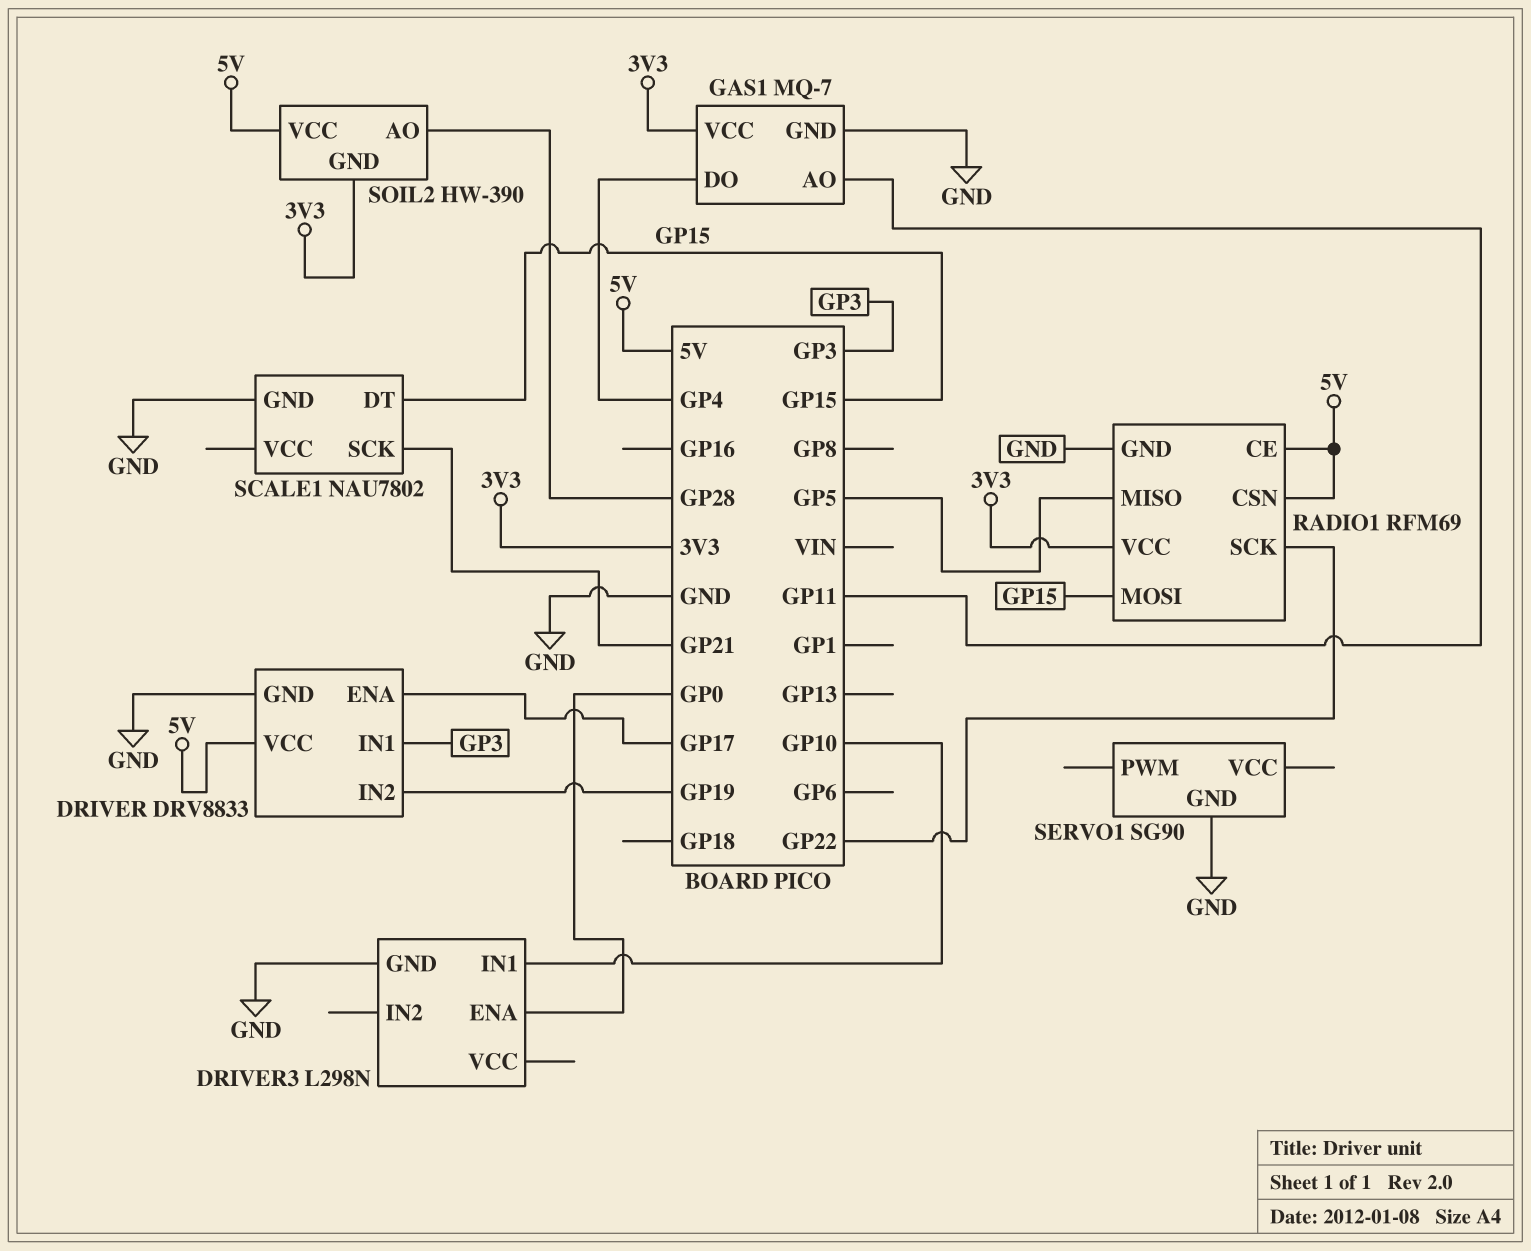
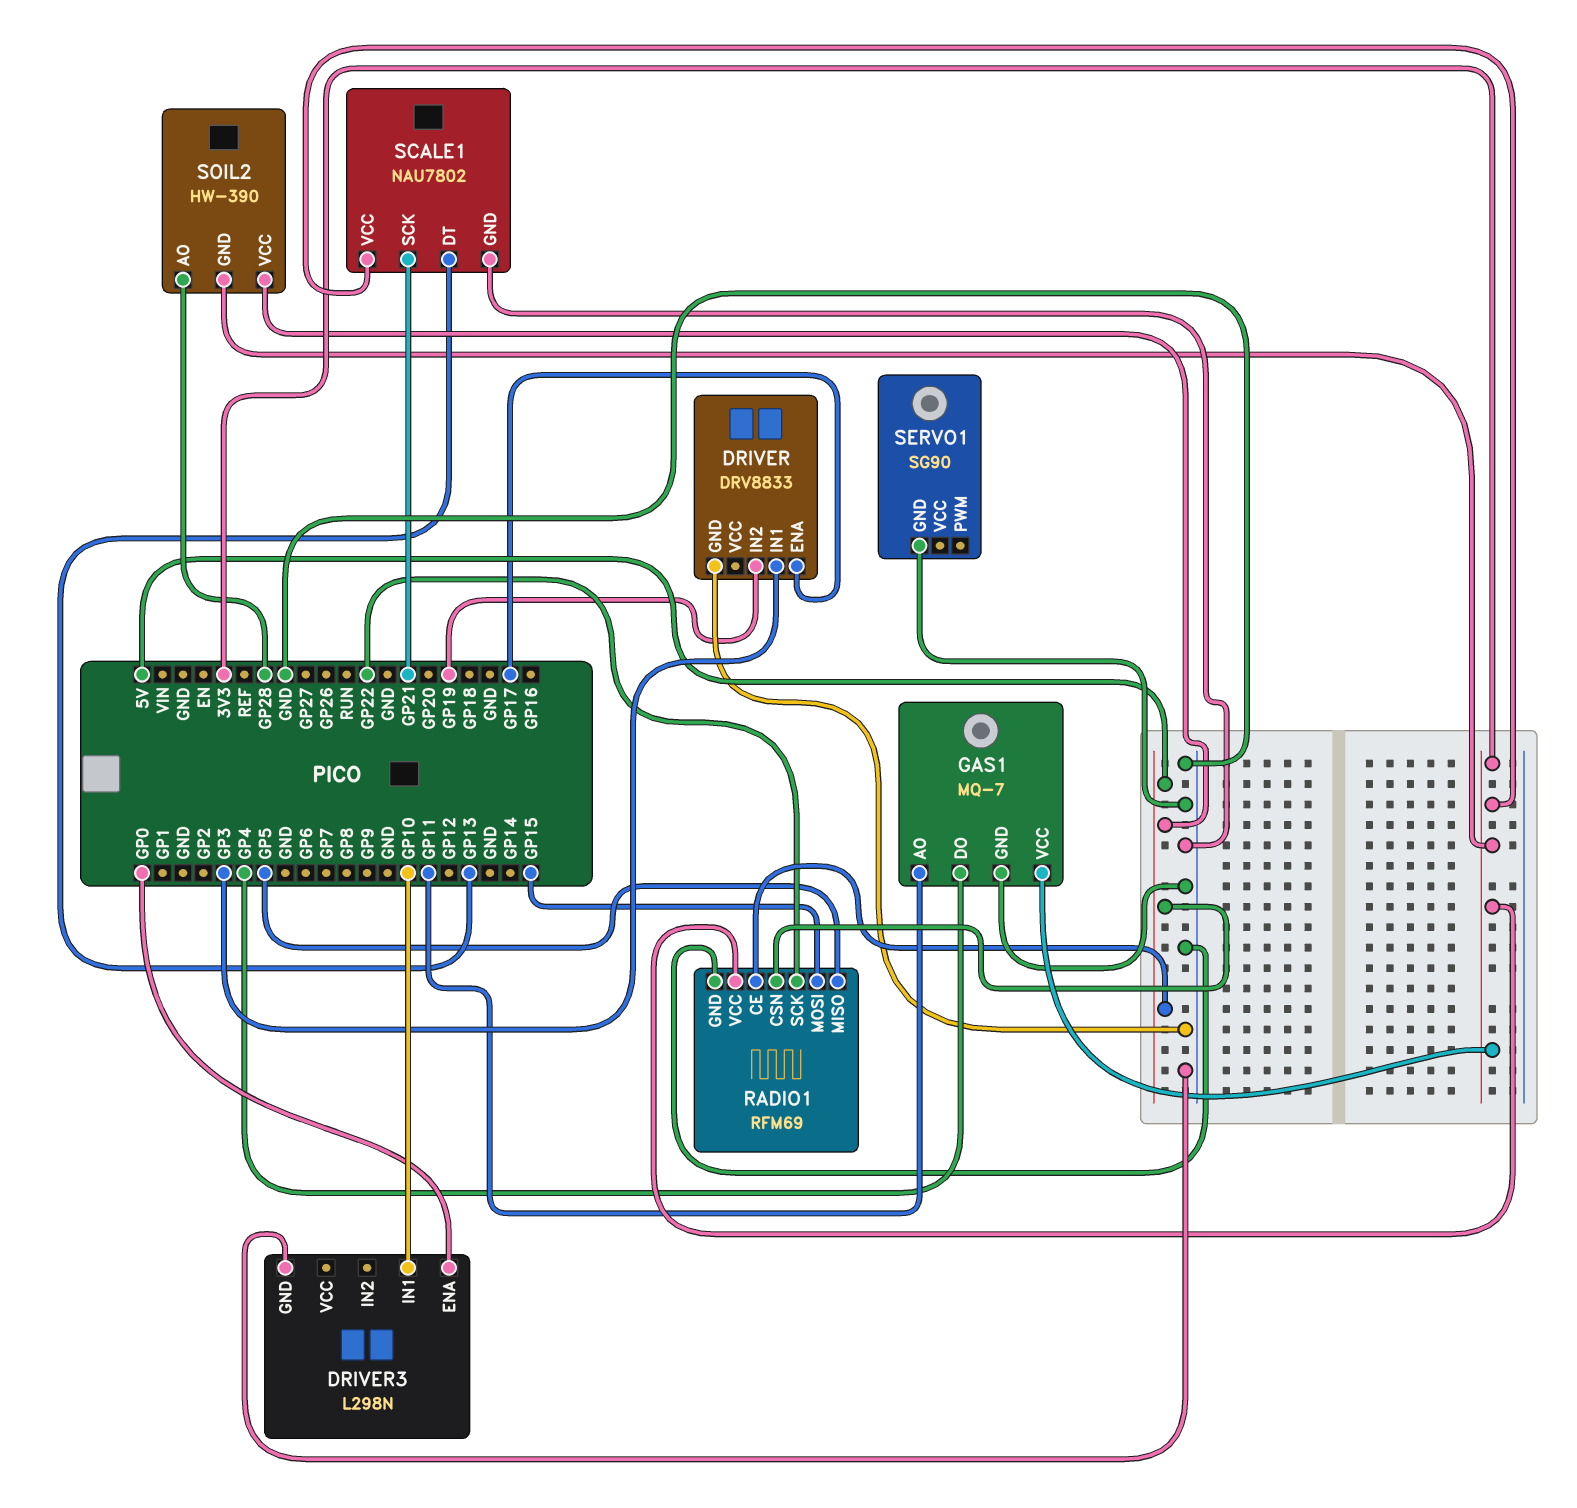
DRIVER pin VCC: 5V -> none
SCALE1 pin DT: GP15 -> GP13
SCALE1 pin VCC: none -> 3V3

